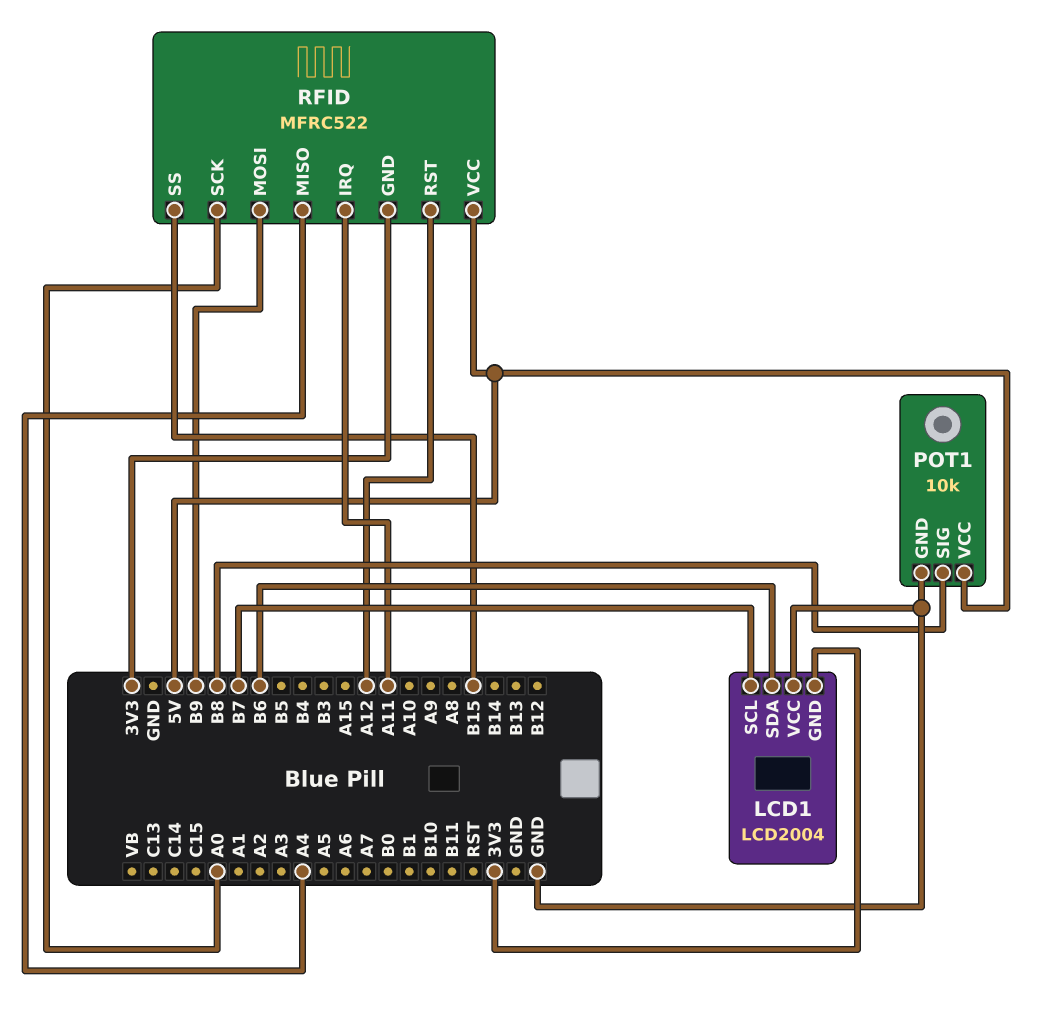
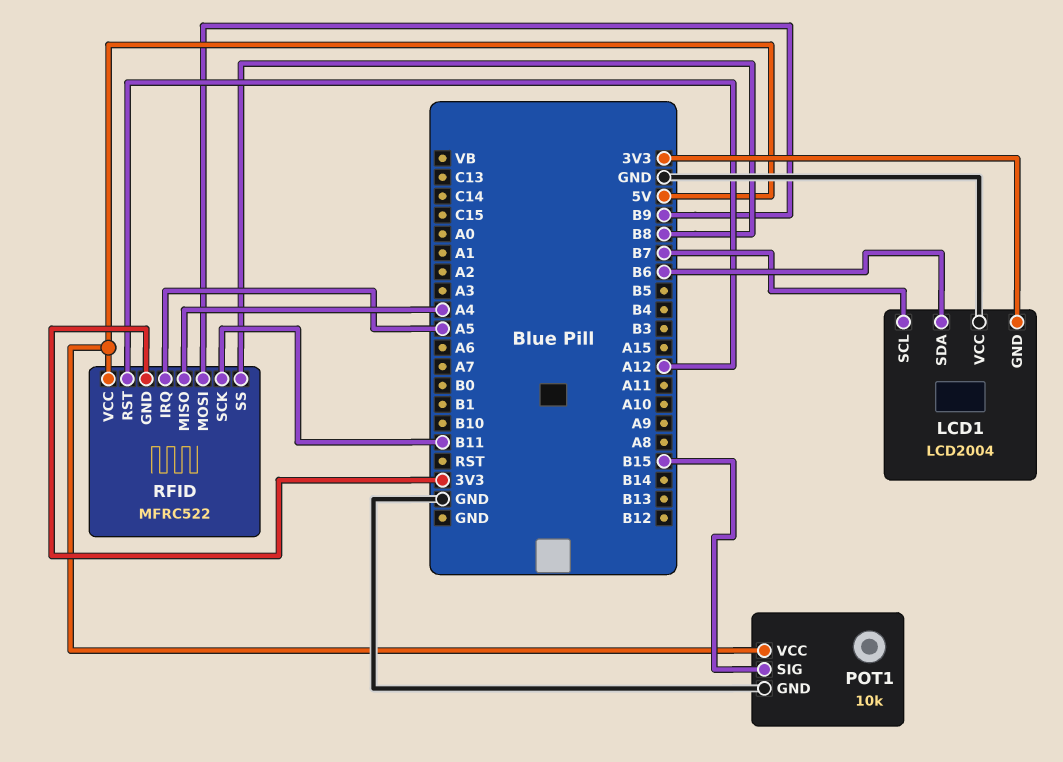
POT1 pin SIG: B8 -> B15
RFID pin IRQ: A11 -> A5
RFID pin SCK: A0 -> B11
RFID pin SS: B15 -> B8

